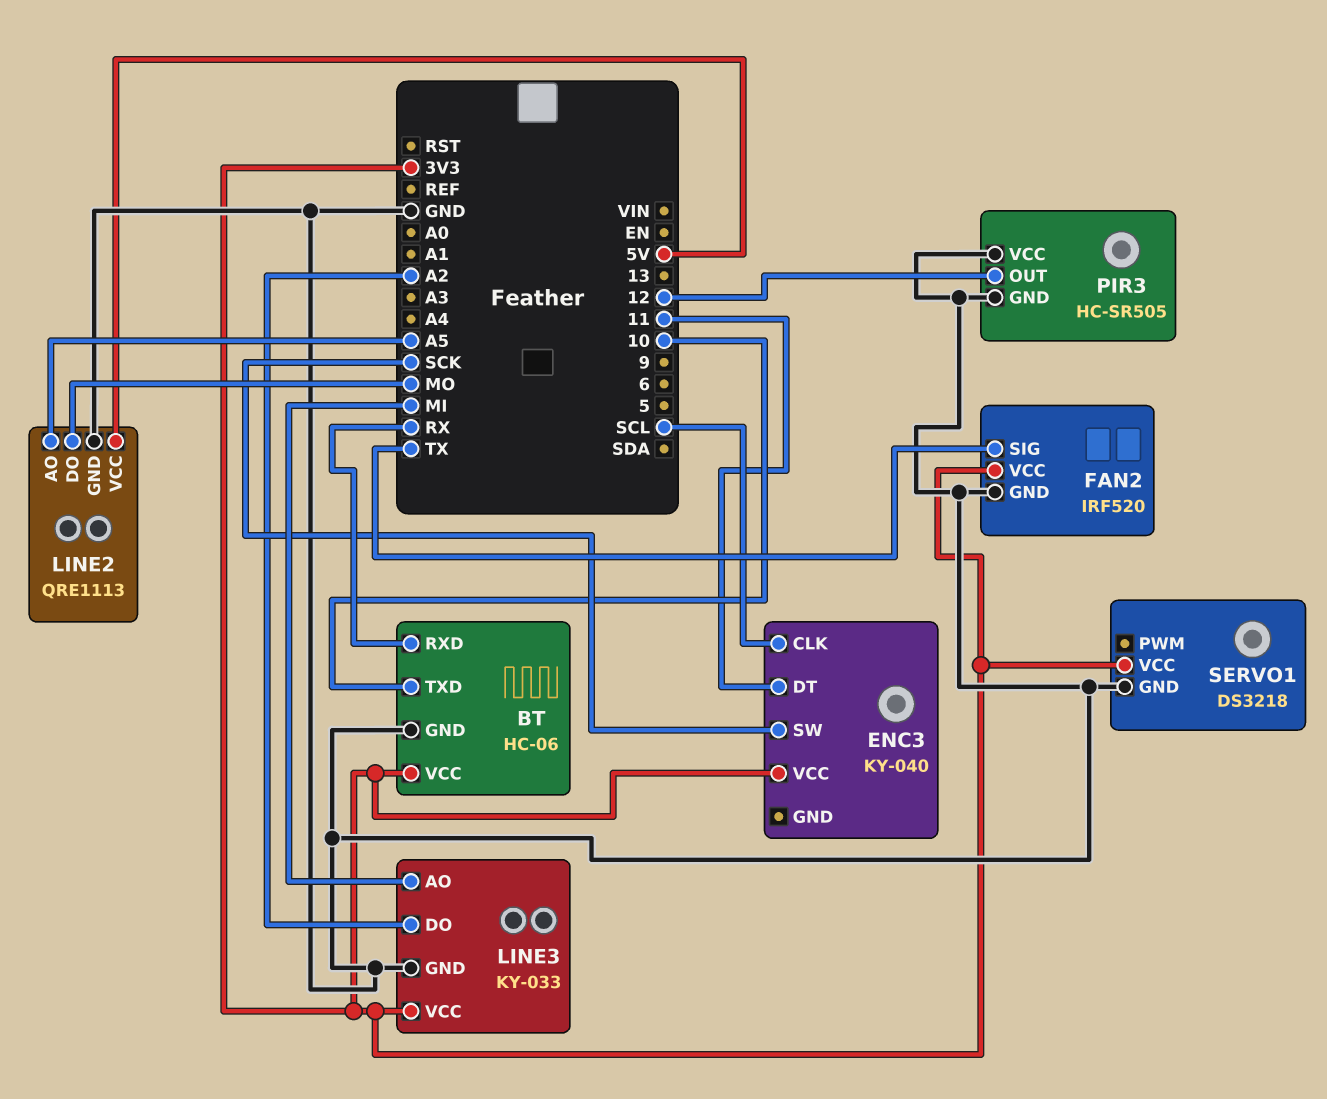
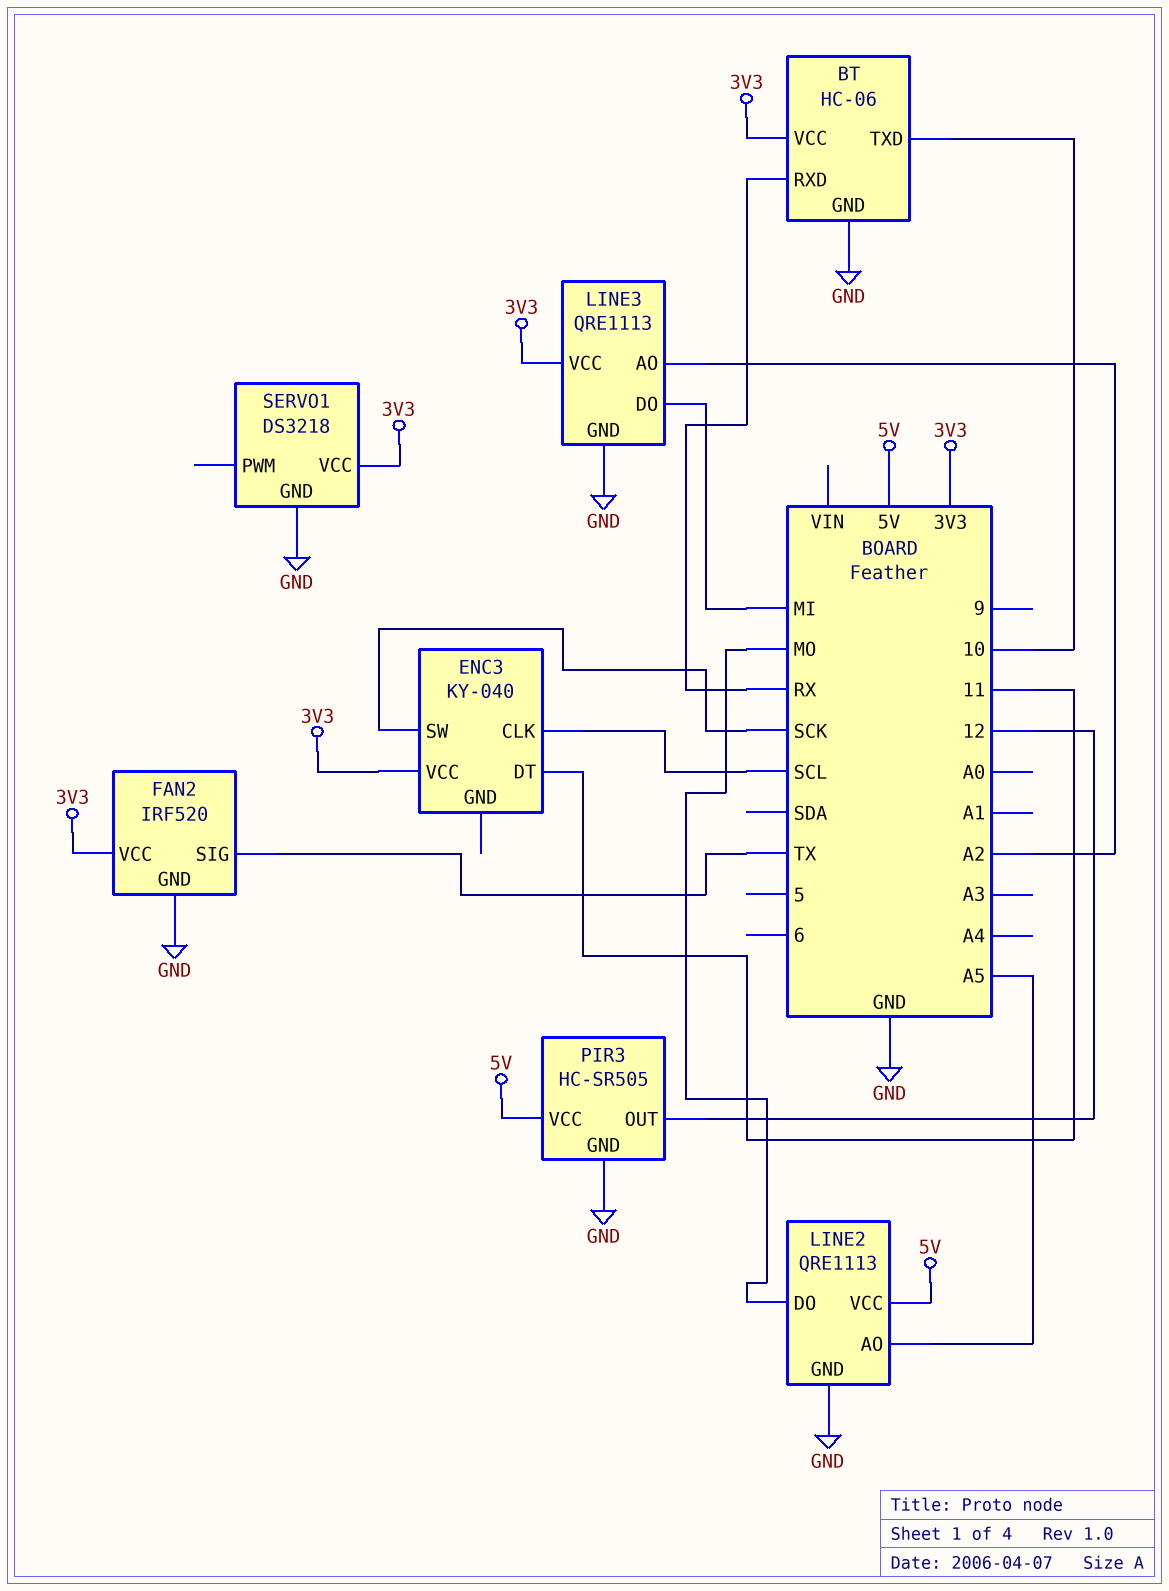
LINE3: KY-033 -> QRE1113
LINE3 pin AO: MI -> A2
LINE3 pin DO: A2 -> MI
PIR3 pin VCC: GND -> 5V

